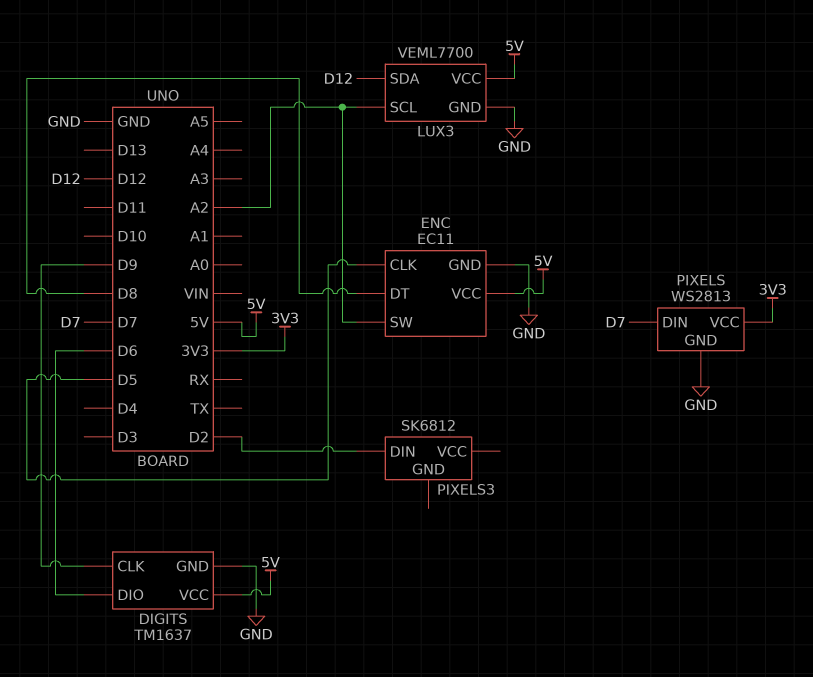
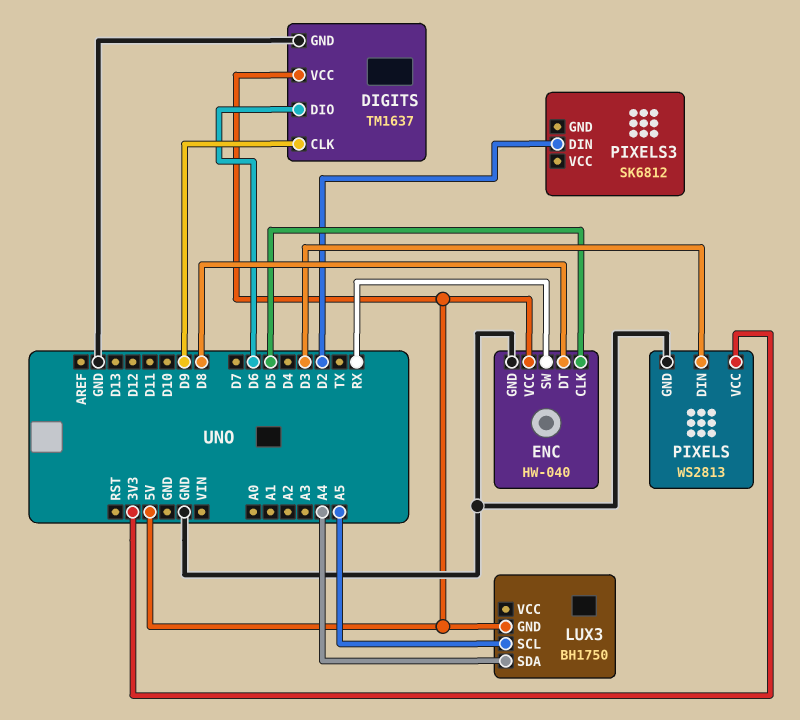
ENC: EC11 -> HW-040
ENC pin SW: A2 -> RX
LUX3: VEML7700 -> BH1750
LUX3 pin GND: GND -> 5V
LUX3 pin SCL: A2 -> A5
LUX3 pin SDA: D12 -> A4
LUX3 pin VCC: 5V -> none
PIXELS pin DIN: D7 -> D3

